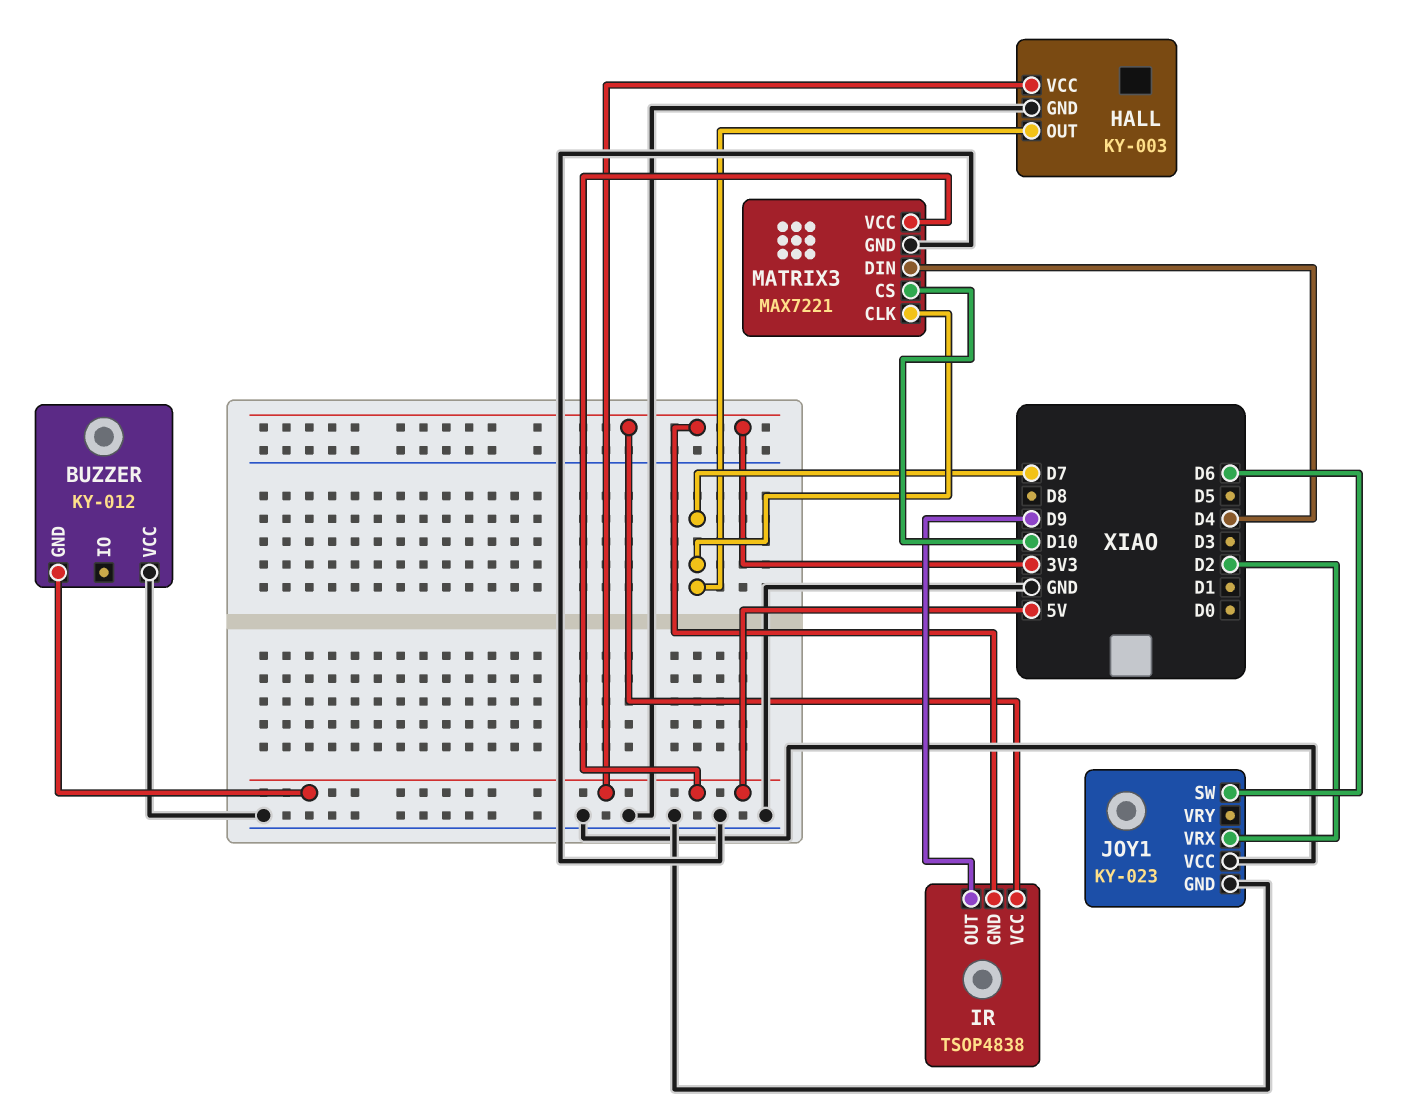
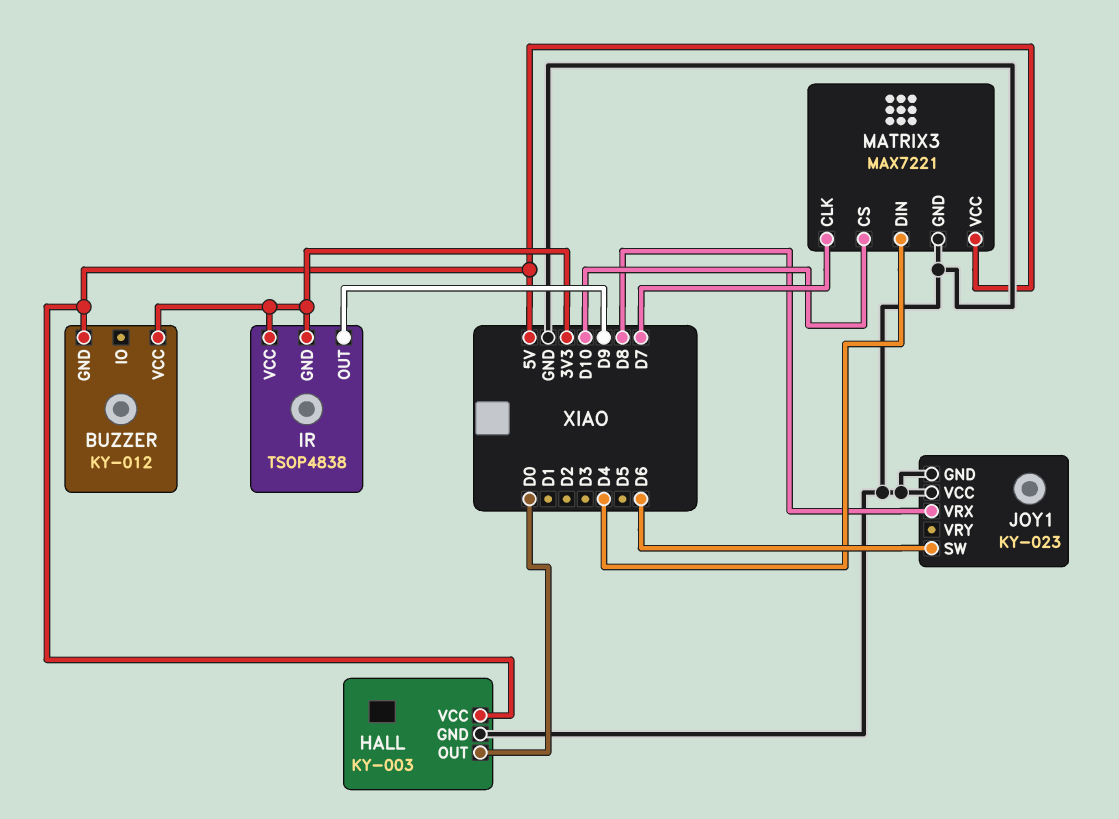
BUZZER pin VCC: GND -> 3V3
HALL pin OUT: D7 -> D0
JOY1 pin VRX: D2 -> D8

